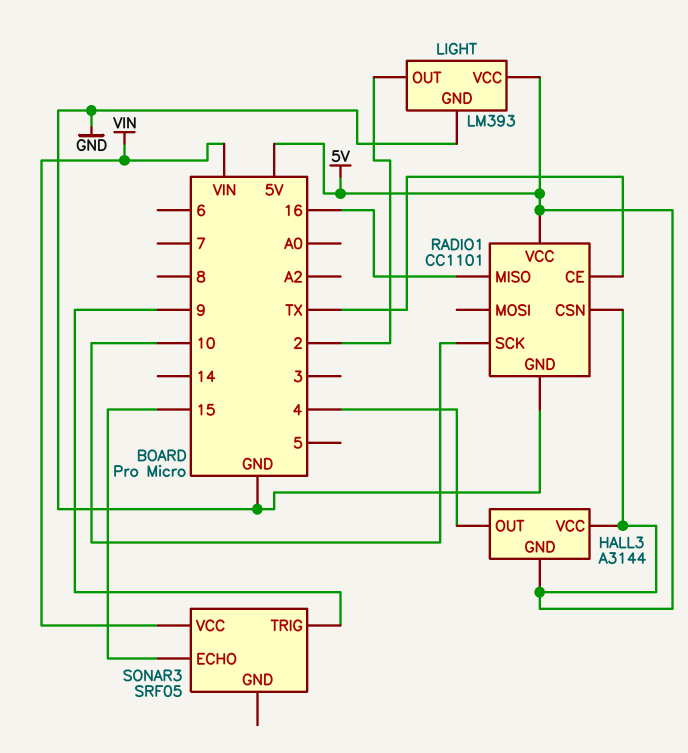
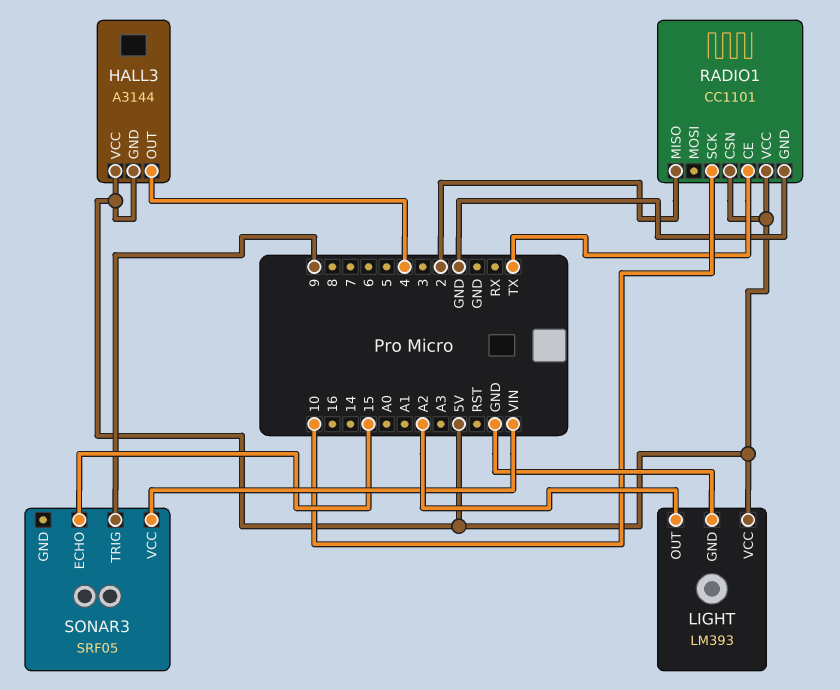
LIGHT pin OUT: 2 -> A2
RADIO1 pin MISO: 16 -> 2

